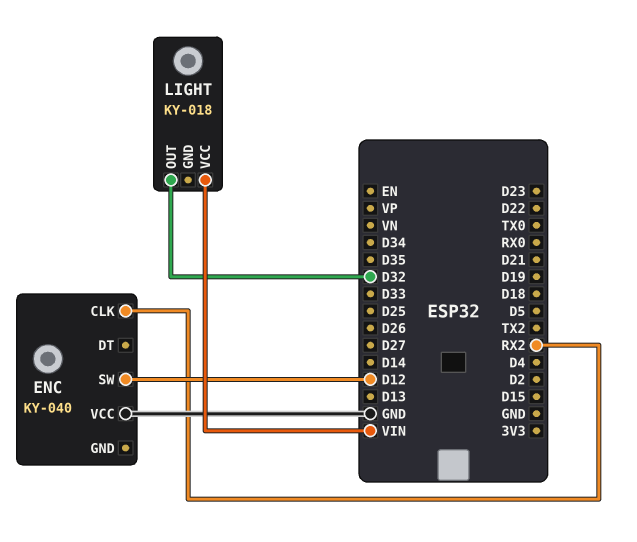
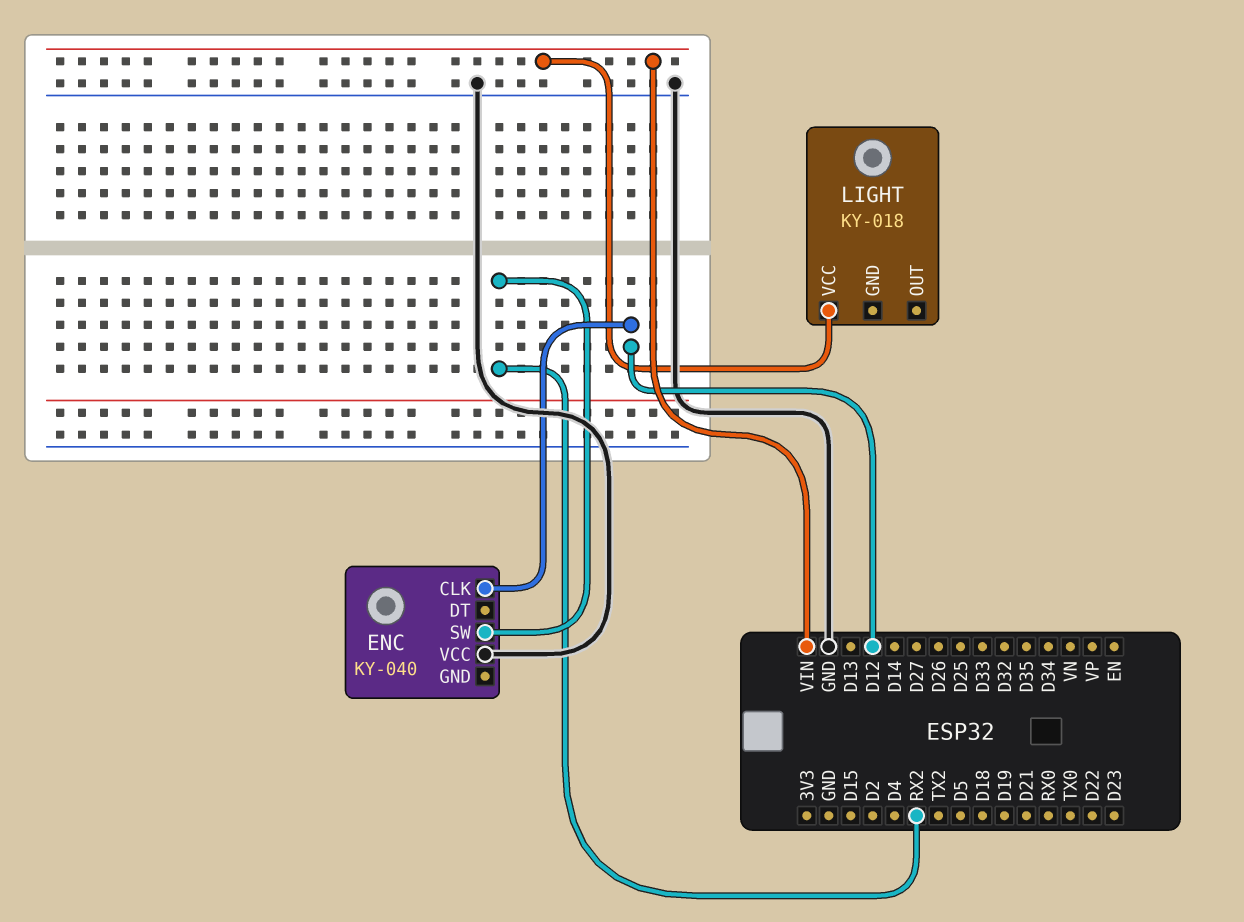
ENC pin CLK: RX2 -> D12
ENC pin SW: D12 -> RX2
LIGHT pin OUT: D32 -> none

